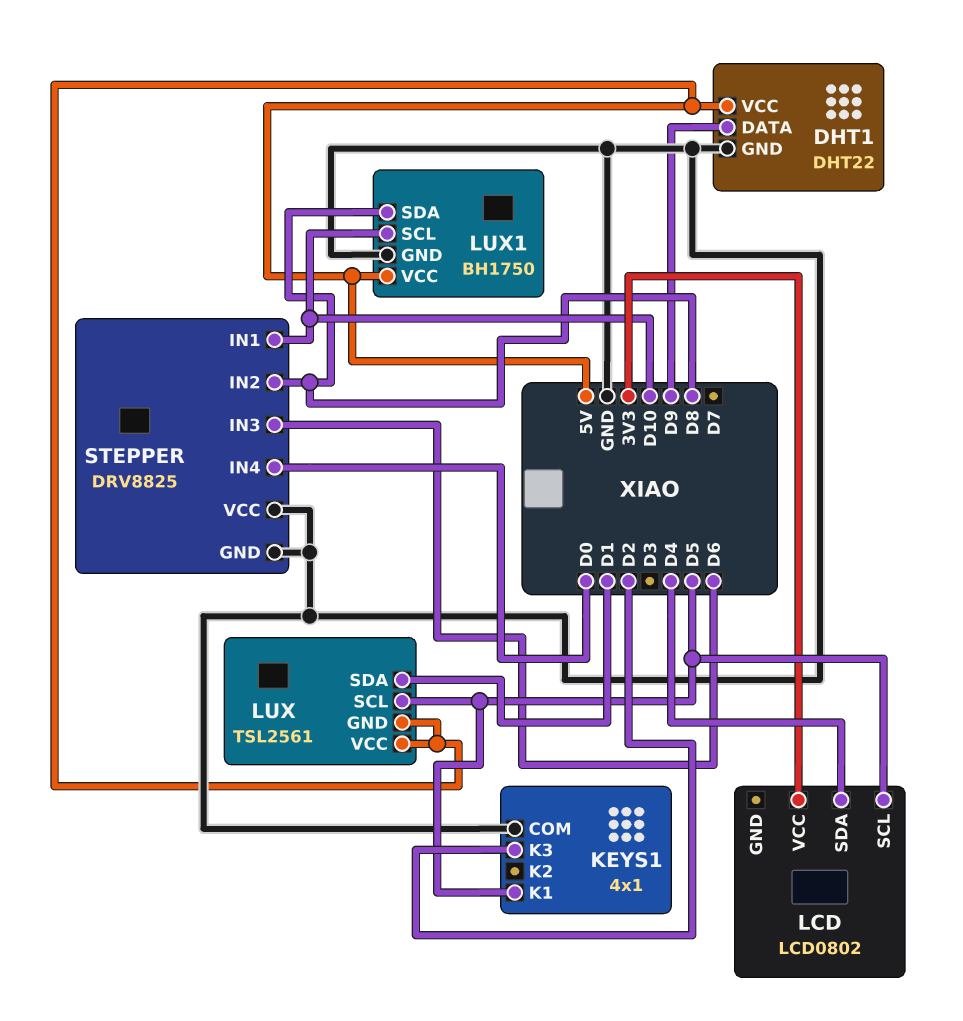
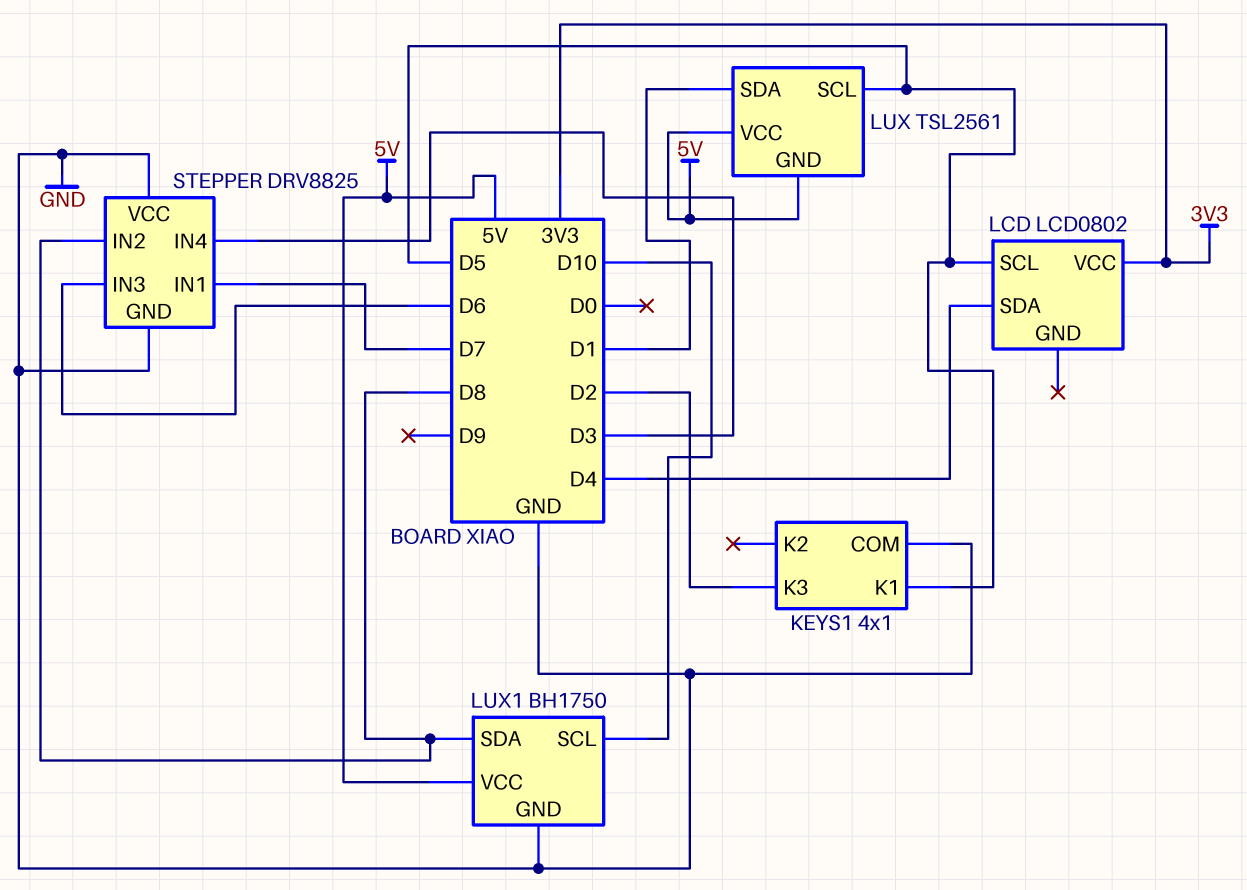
DHT1: DHT22 -> none
DHT1 pin DATA: D9 -> none
DHT1 pin GND: GND -> none
DHT1 pin VCC: 5V -> none
STEPPER pin IN1: D10 -> D7
STEPPER pin IN4: D0 -> D3

